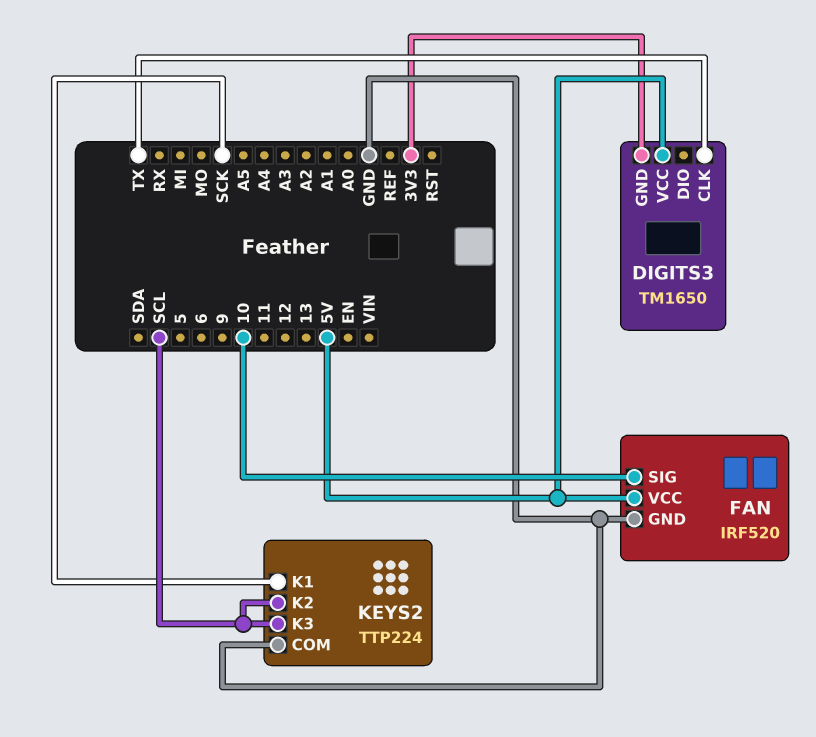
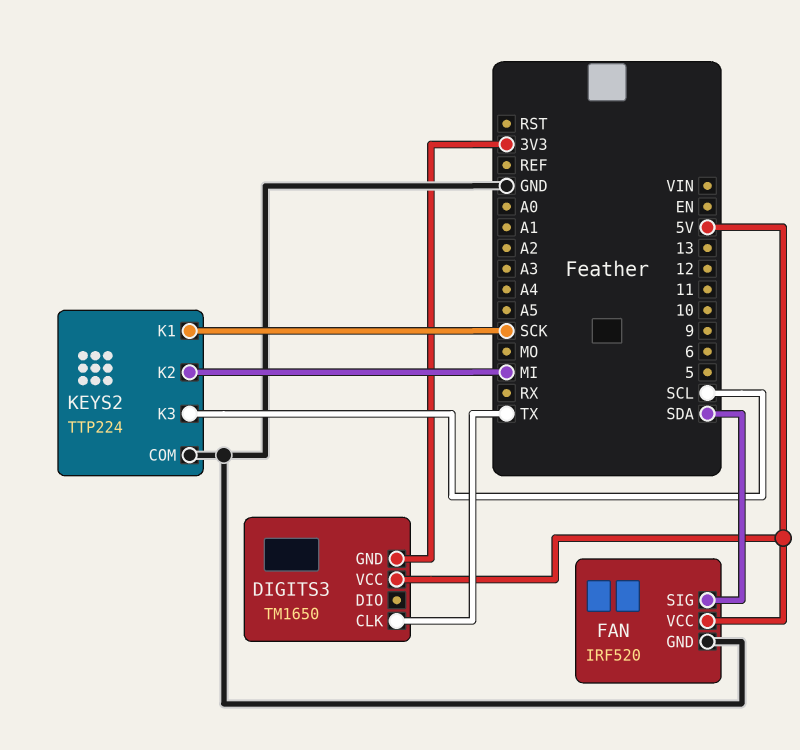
FAN pin SIG: 10 -> SDA
KEYS2 pin K2: SCL -> MI

